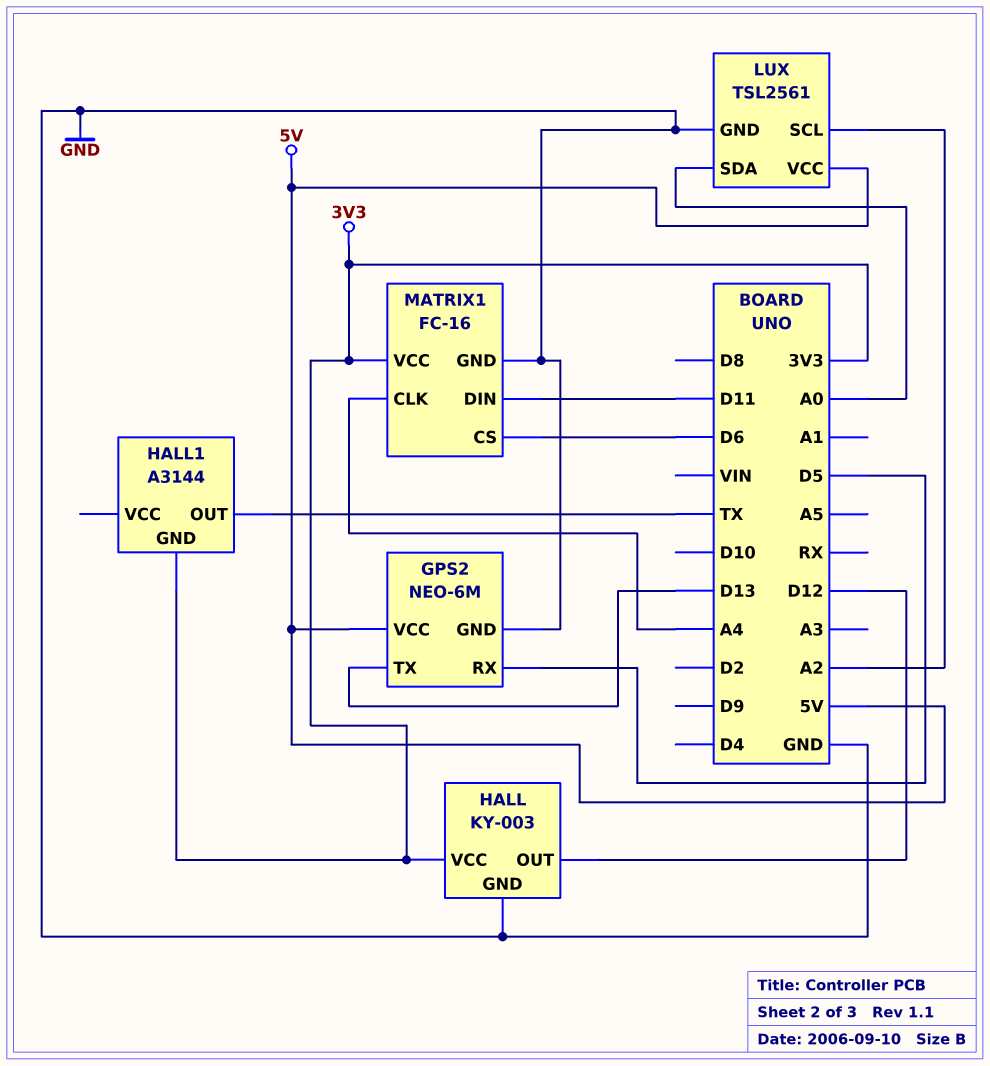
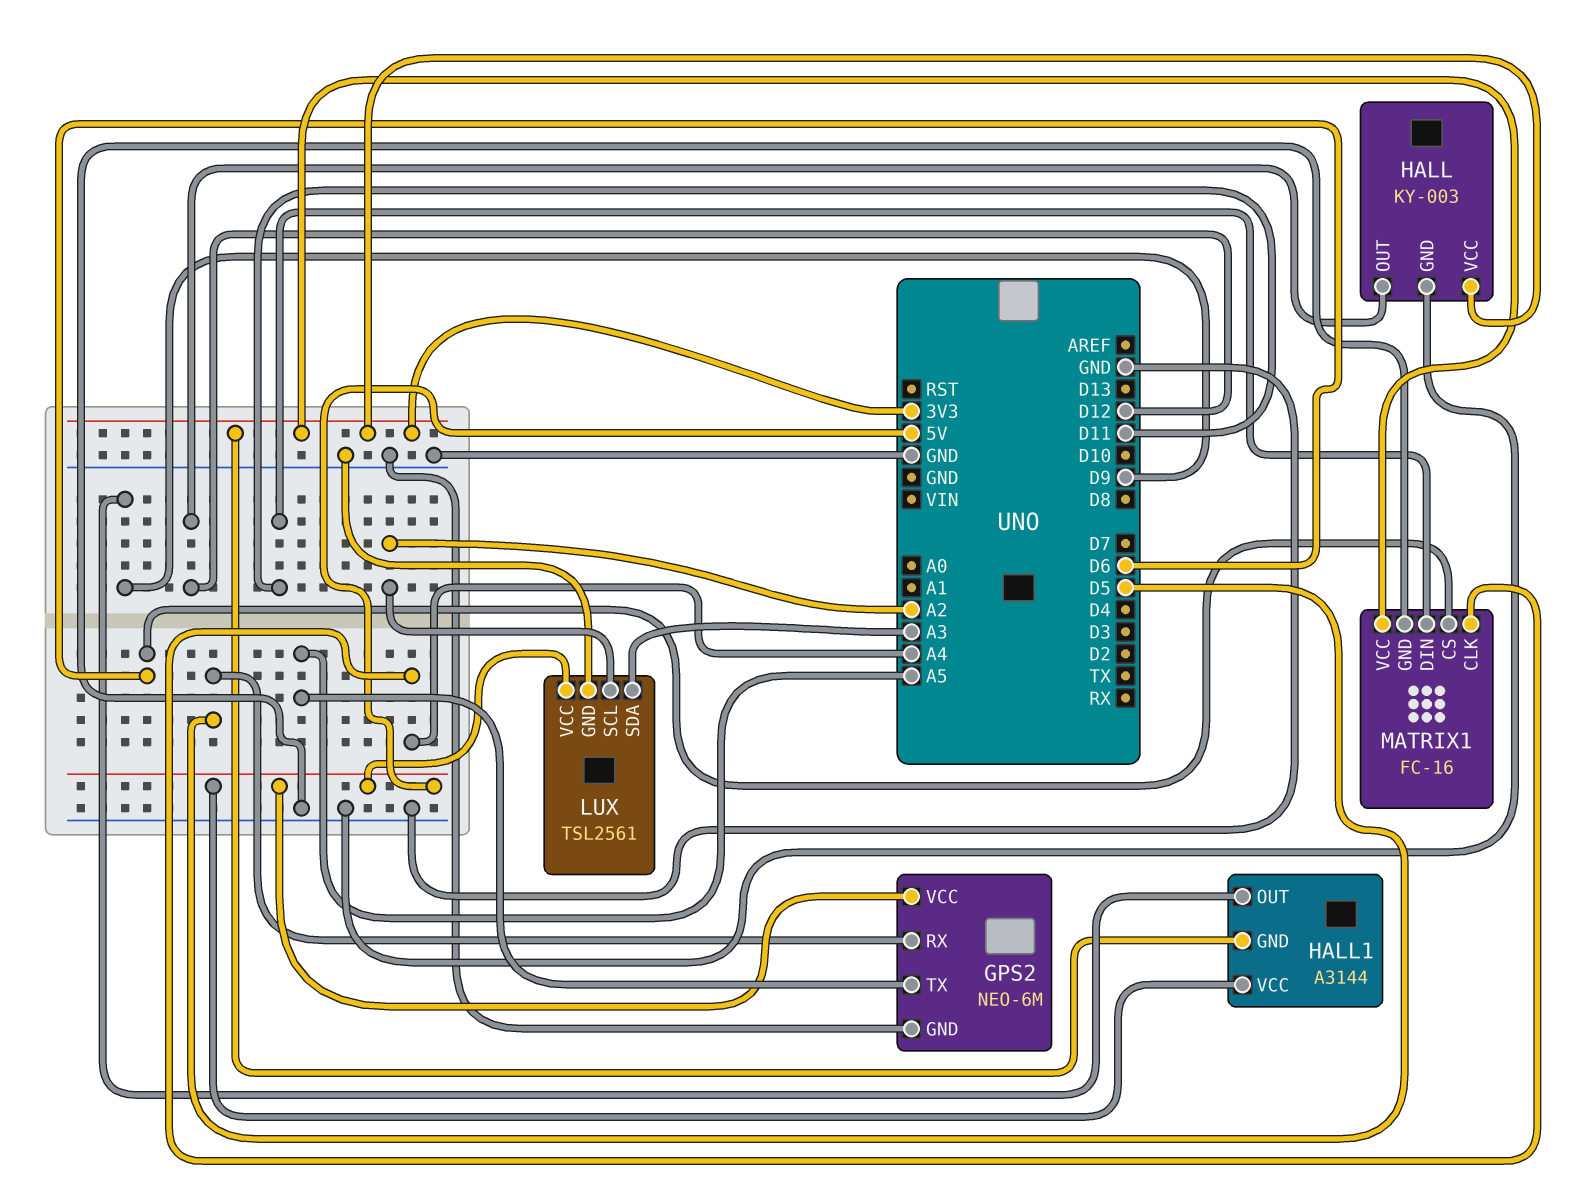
GPS2 pin TX: D13 -> A5
HALL1 pin OUT: TX -> D9
HALL1 pin VCC: none -> 5V
LUX pin SDA: A0 -> A3

